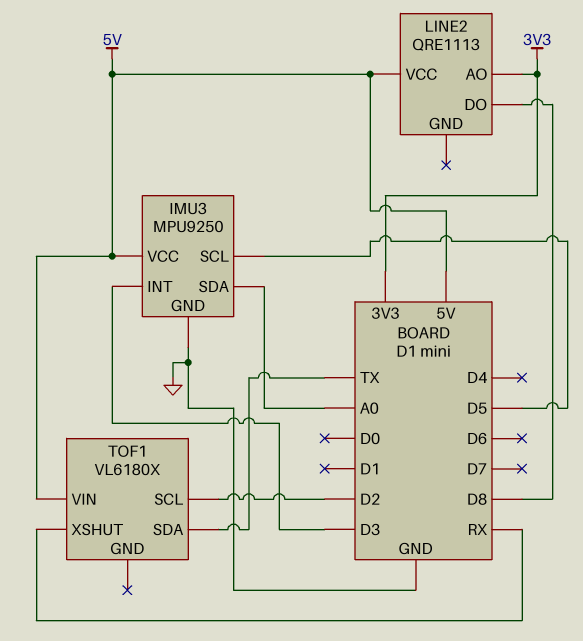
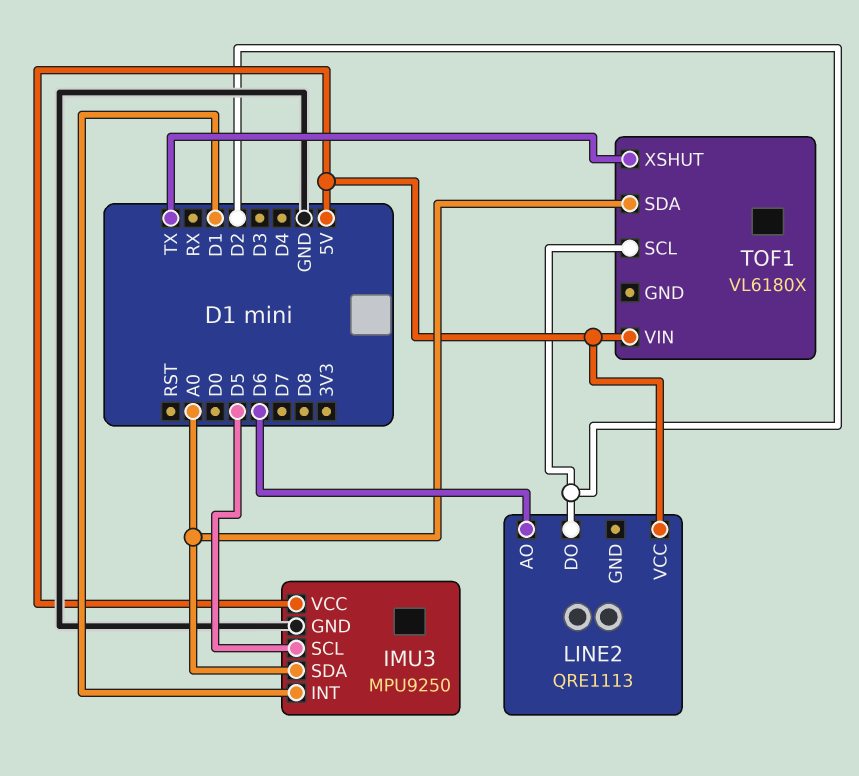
IMU3 pin INT: D3 -> D1
LINE2 pin AO: 3V3 -> D6
LINE2 pin DO: D8 -> D2
TOF1 pin SDA: TX -> A0
TOF1 pin XSHUT: RX -> TX

